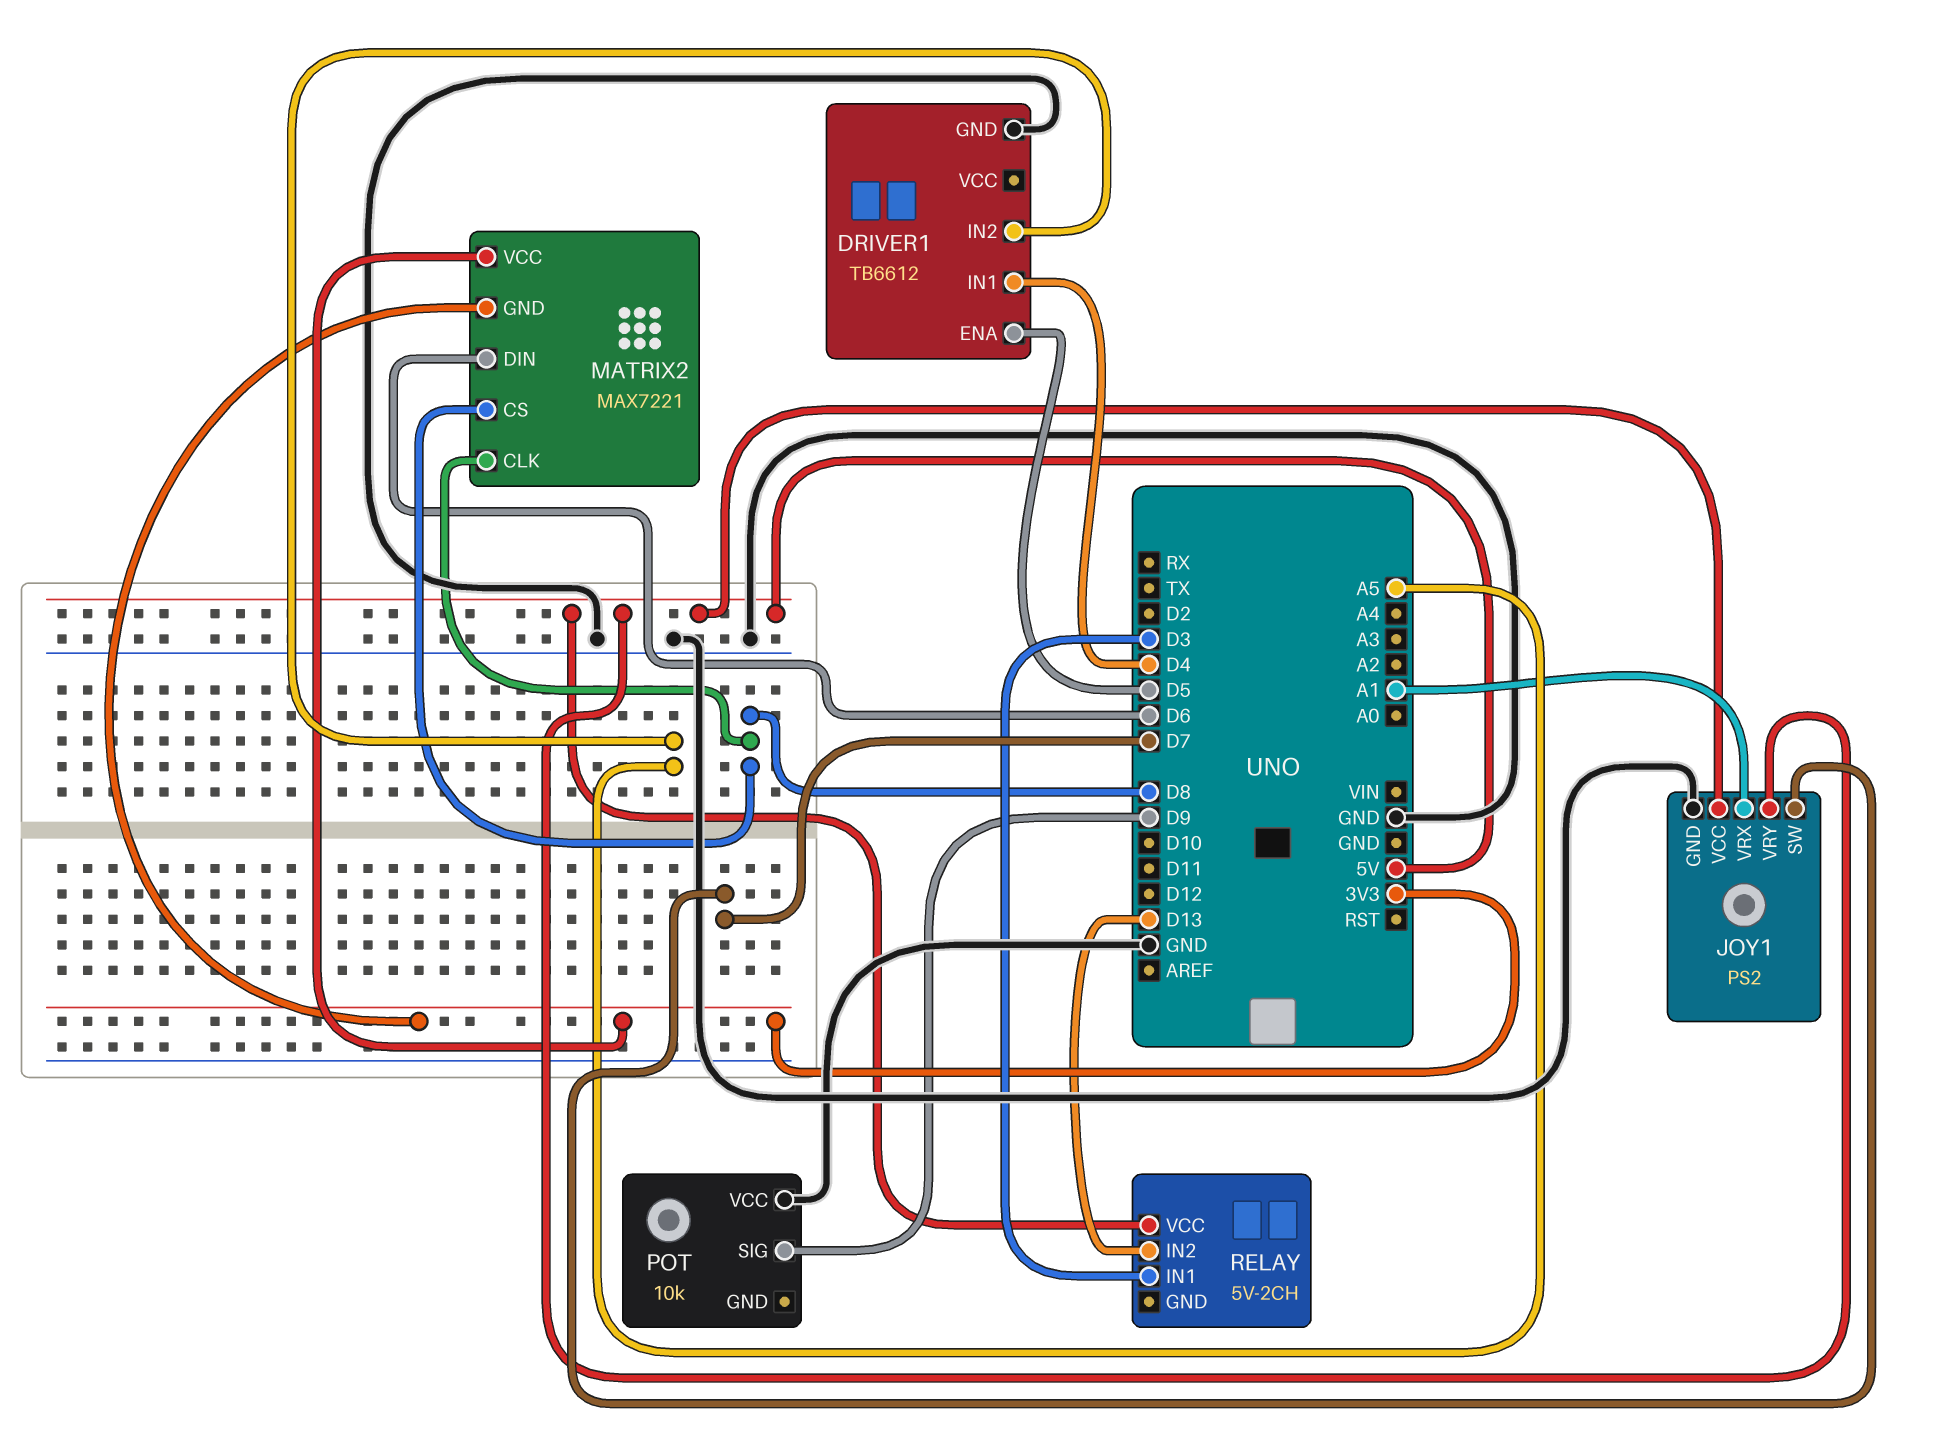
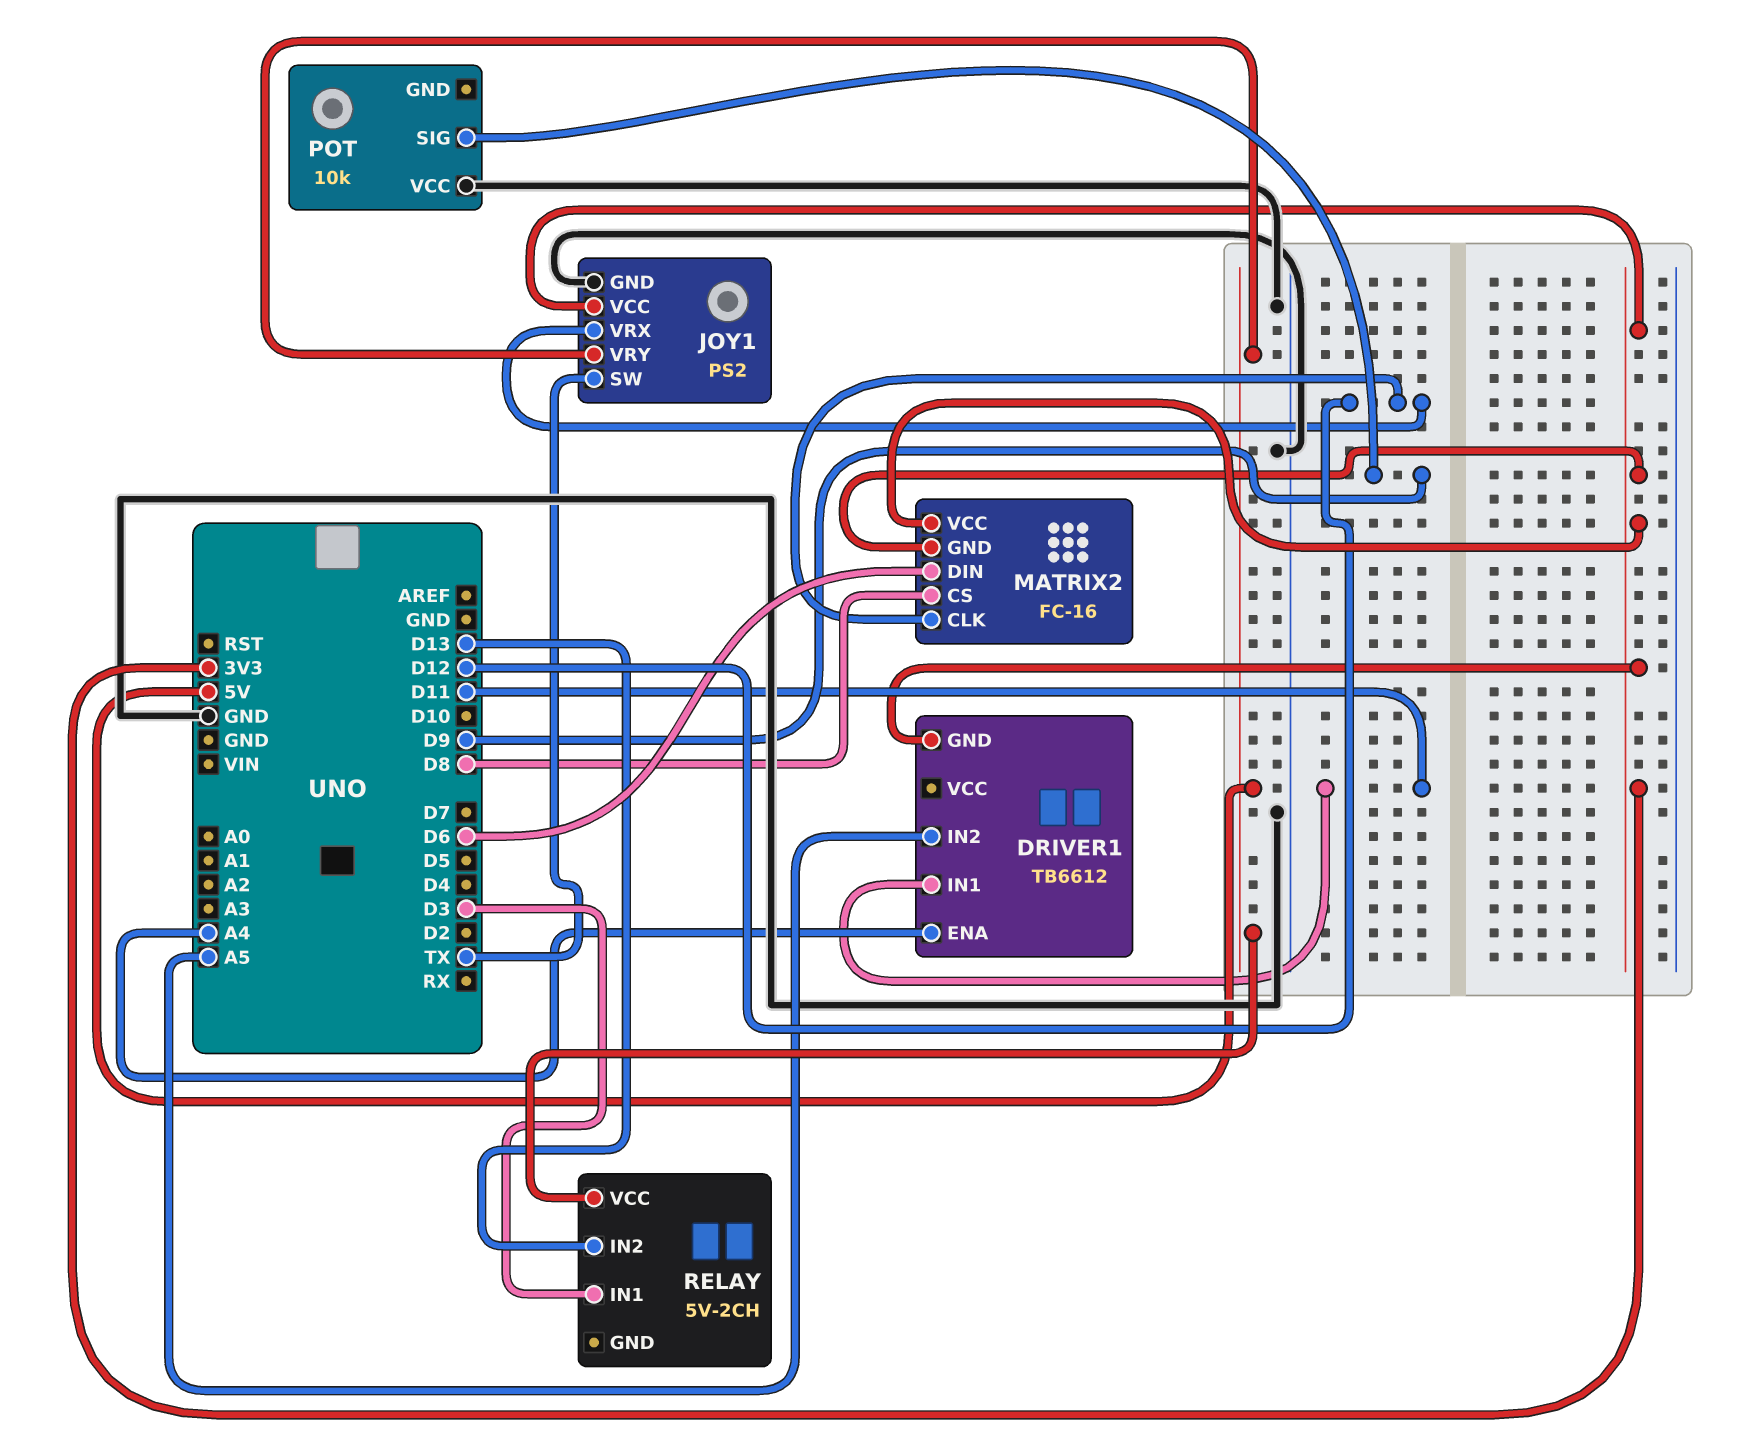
DRIVER1 pin ENA: D5 -> A4
DRIVER1 pin GND: GND -> 3V3
DRIVER1 pin IN1: D4 -> D11
JOY1 pin SW: D7 -> TX
JOY1 pin VCC: 5V -> 3V3
JOY1 pin VRX: A1 -> D12
MATRIX2: MAX7221 -> FC-16
MATRIX2 pin CLK: D8 -> D12

